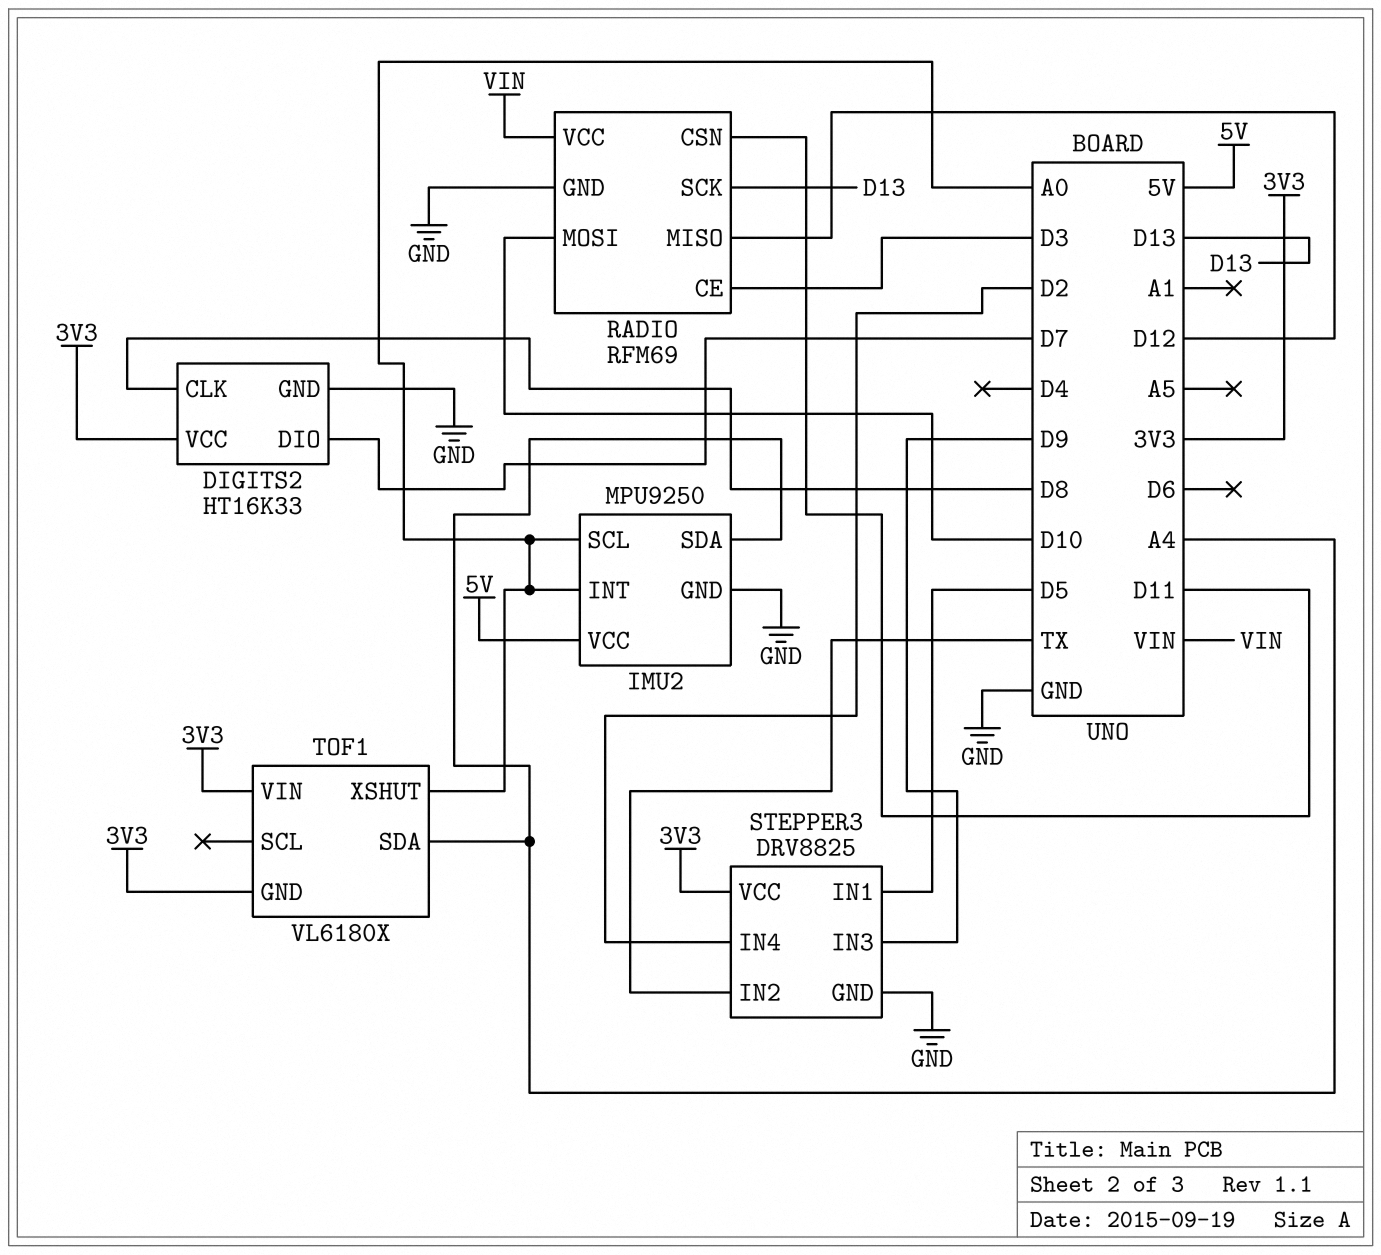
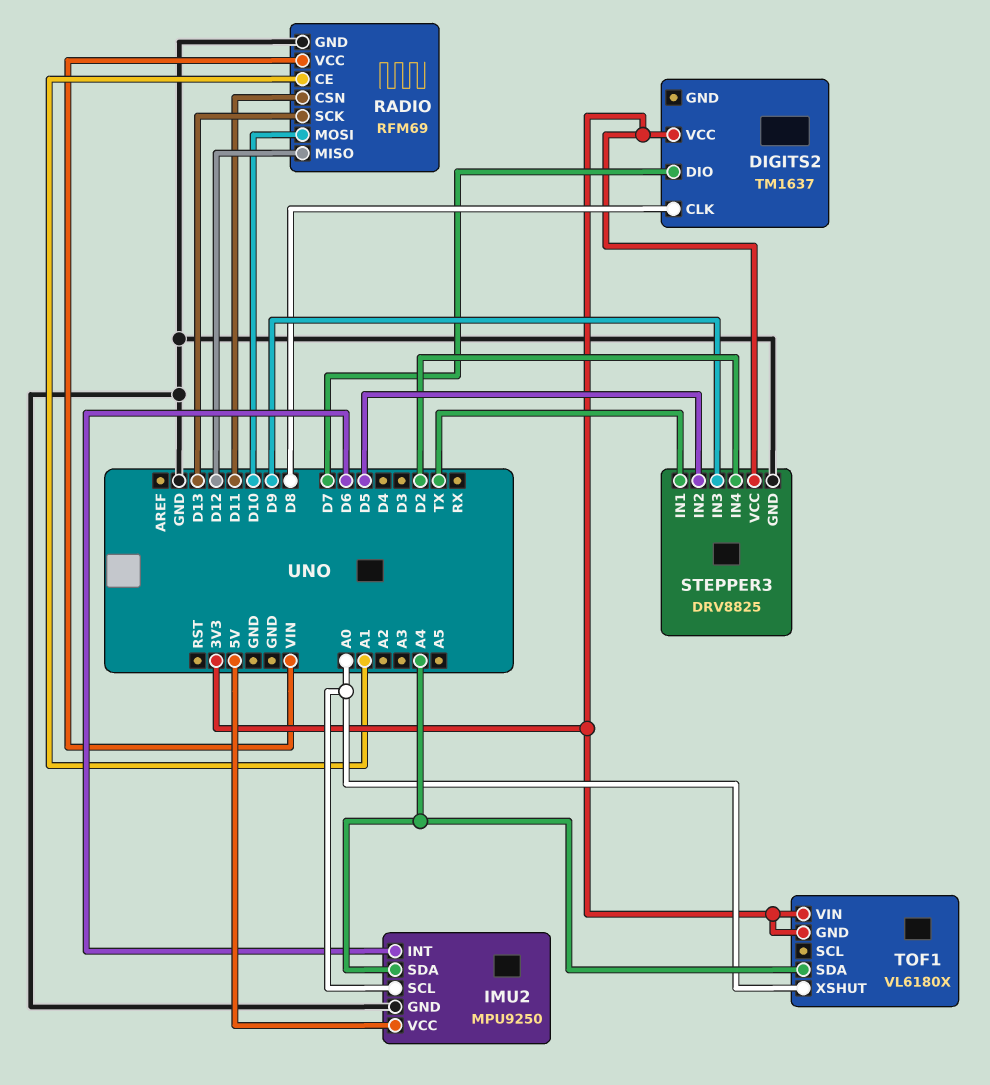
DIGITS2: HT16K33 -> TM1637
DIGITS2 pin GND: GND -> none
IMU2 pin INT: A0 -> D6
RADIO pin CE: D3 -> A1
STEPPER3 pin IN1: D5 -> TX
STEPPER3 pin IN2: TX -> D5

